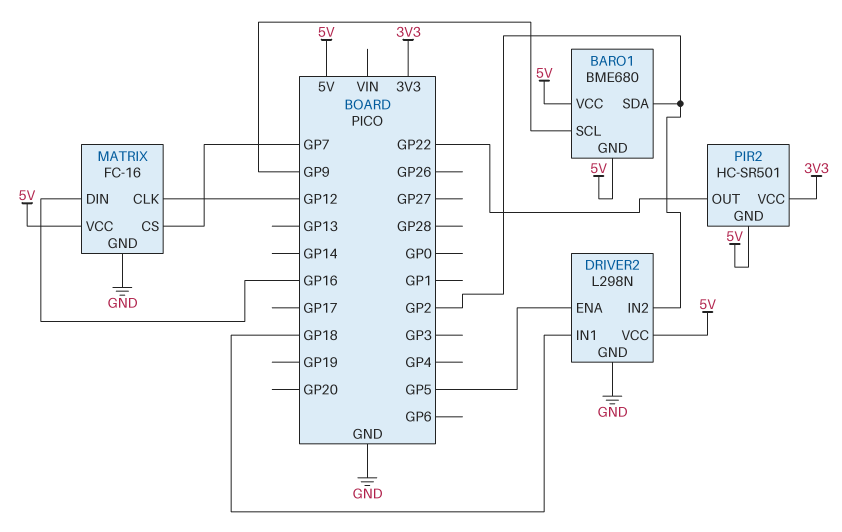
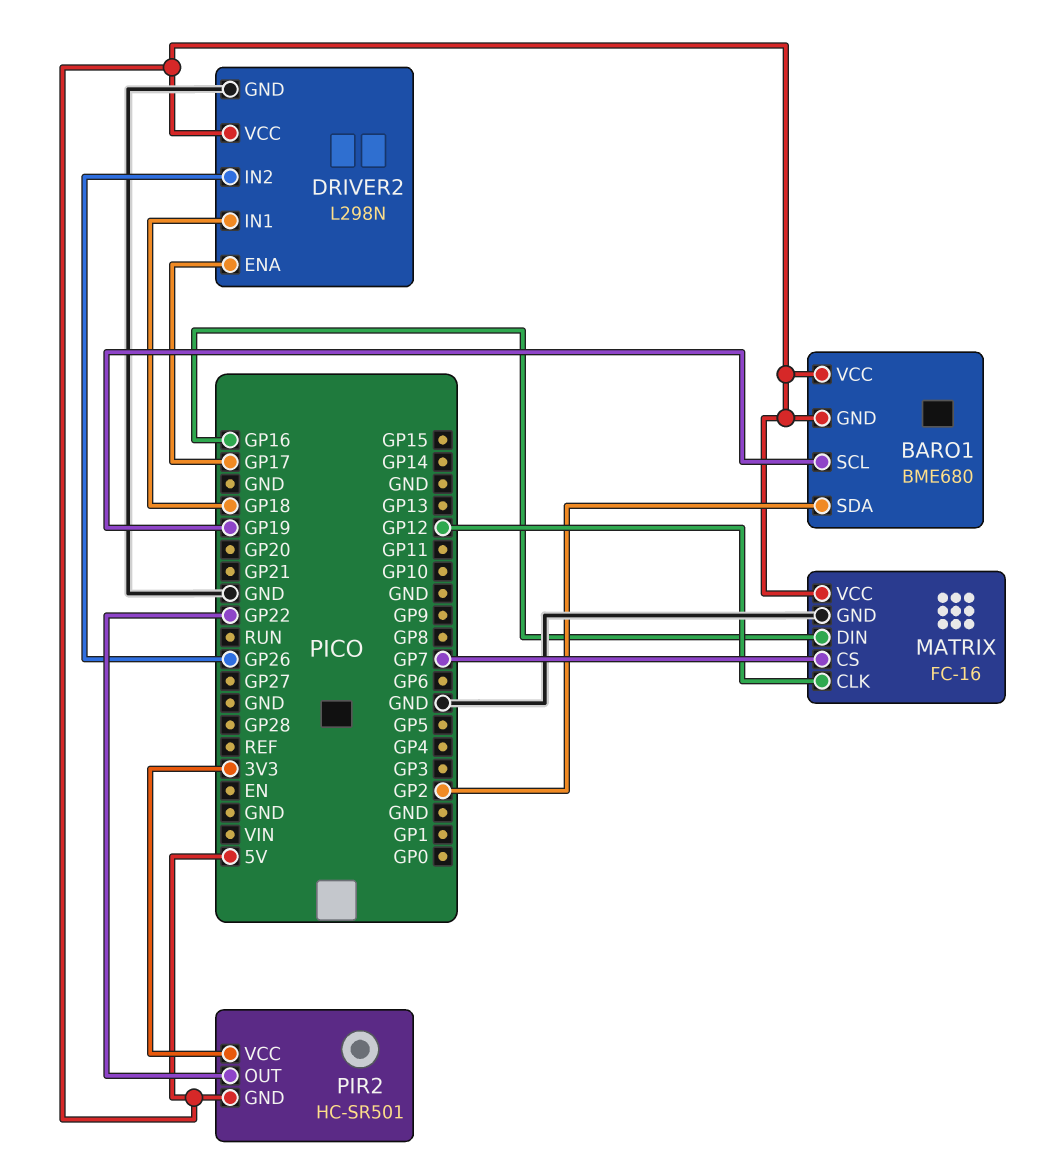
BARO1 pin SCL: GP9 -> GP19
DRIVER2 pin ENA: GP5 -> GP17
DRIVER2 pin IN2: GP2 -> GP26

